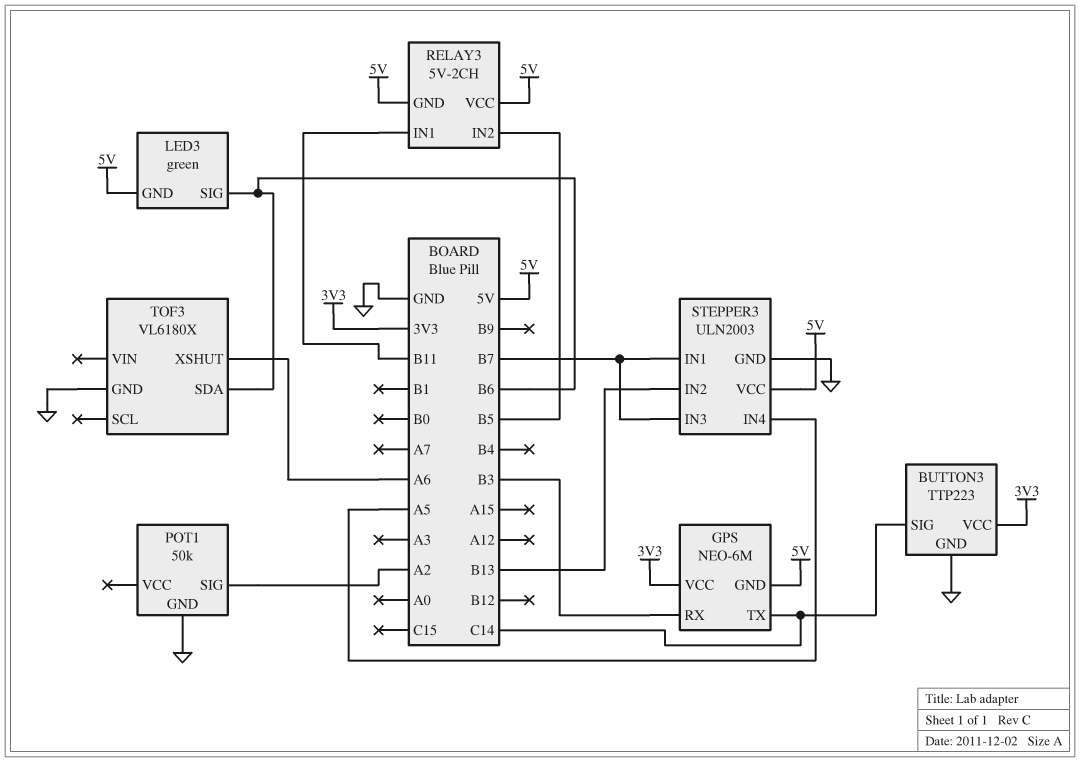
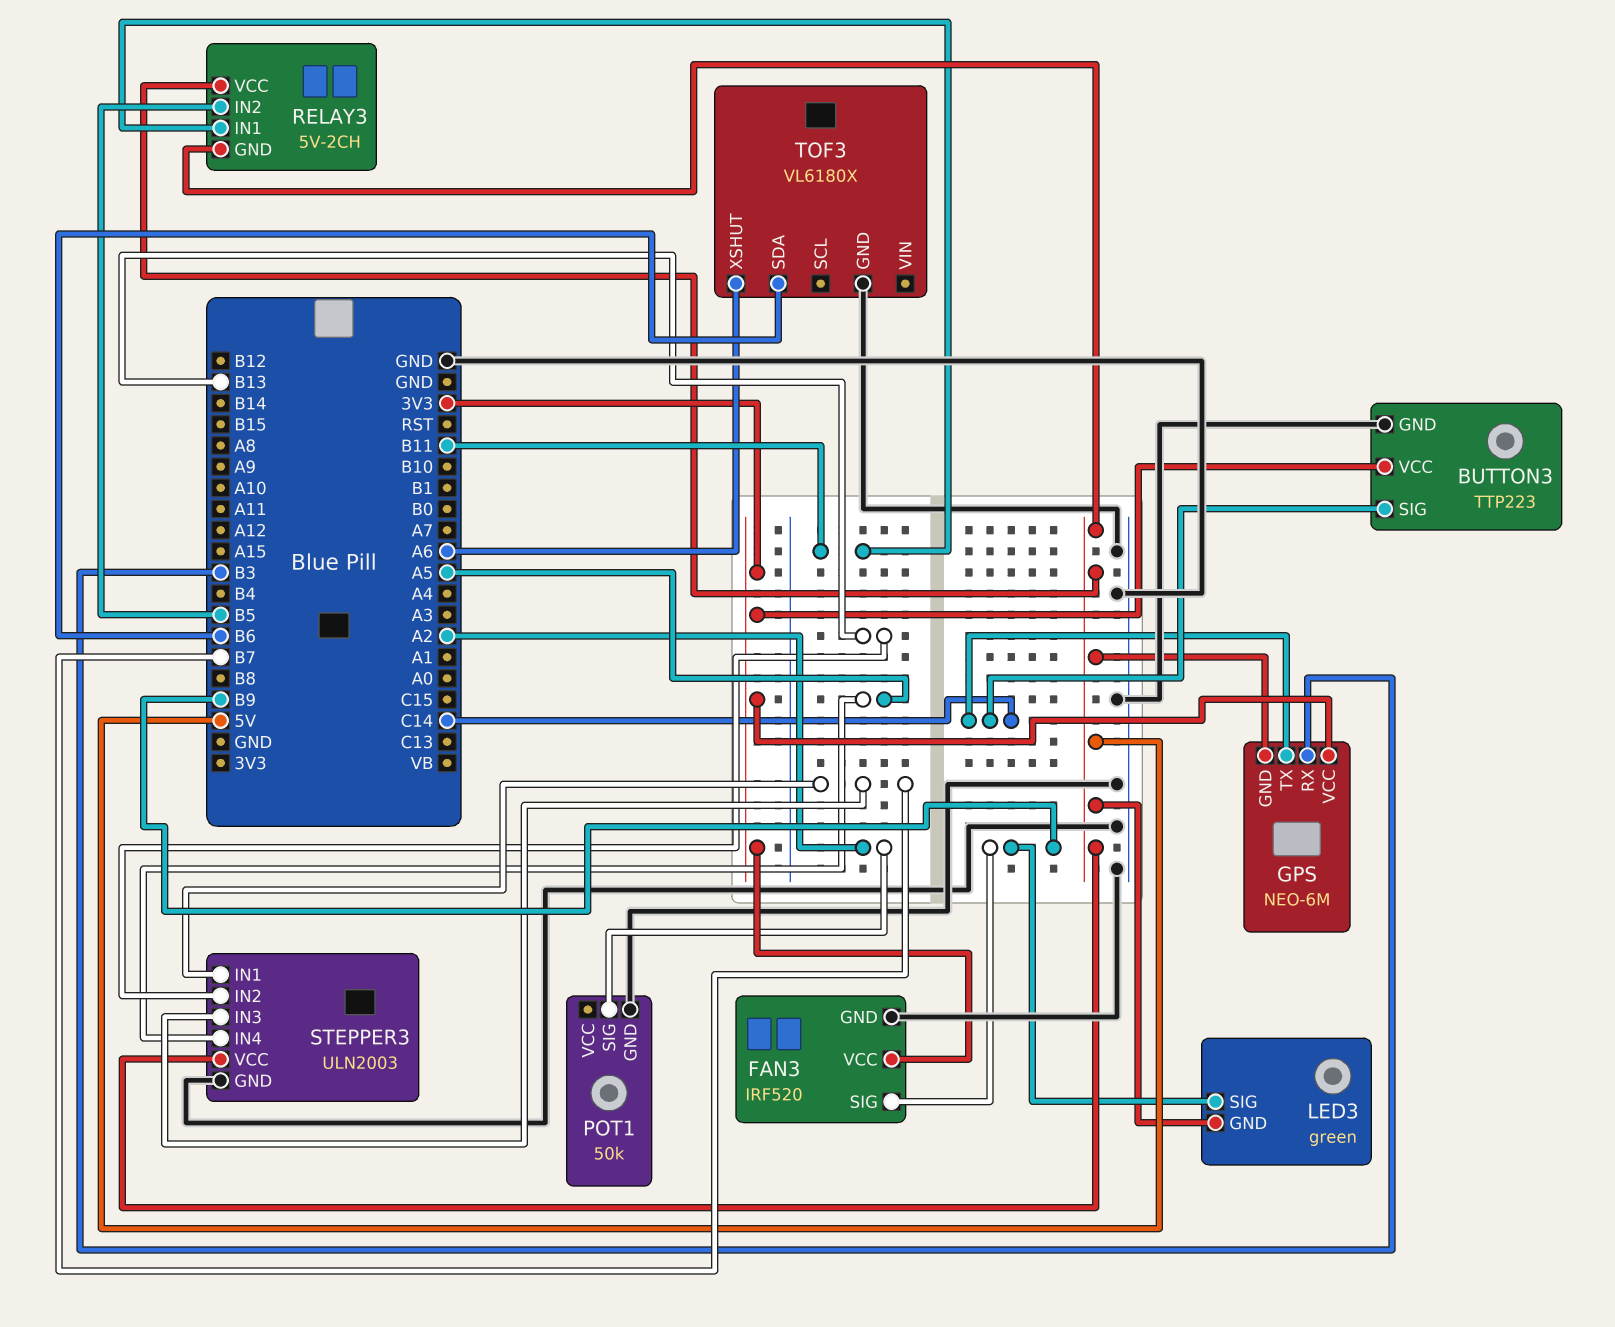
FAN3: none -> IRF520
FAN3 pin GND: none -> GND
FAN3 pin SIG: none -> B9
FAN3 pin VCC: none -> 3V3
LED3 pin SIG: B6 -> B9

